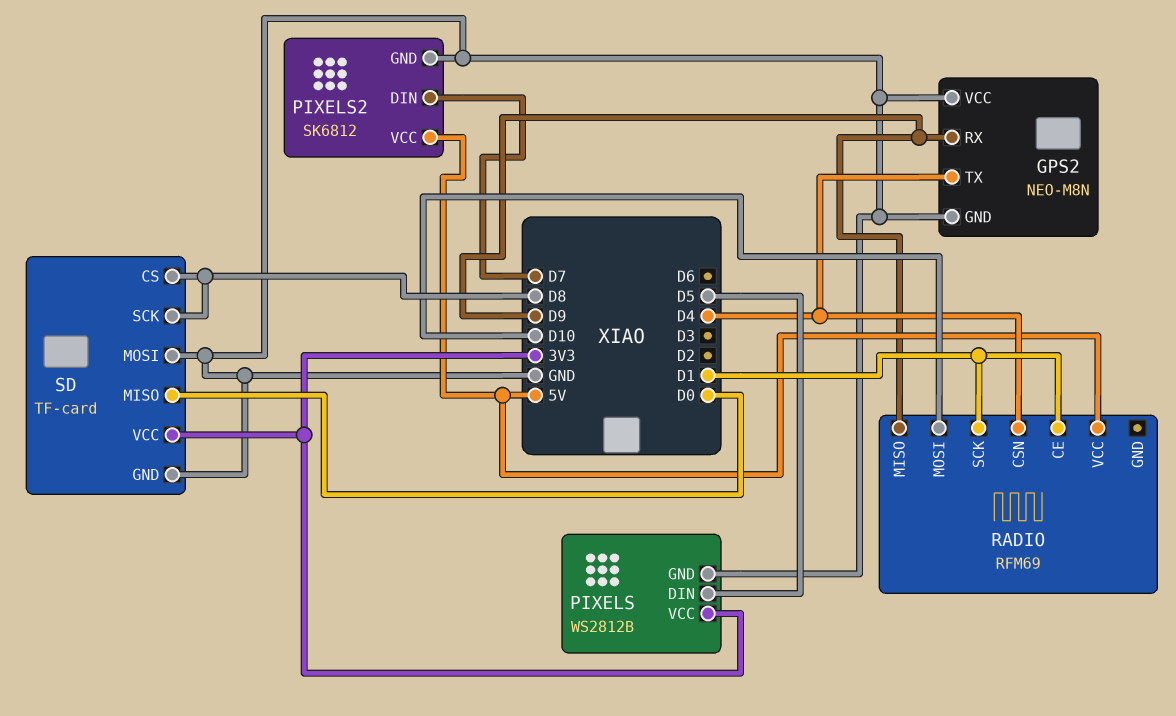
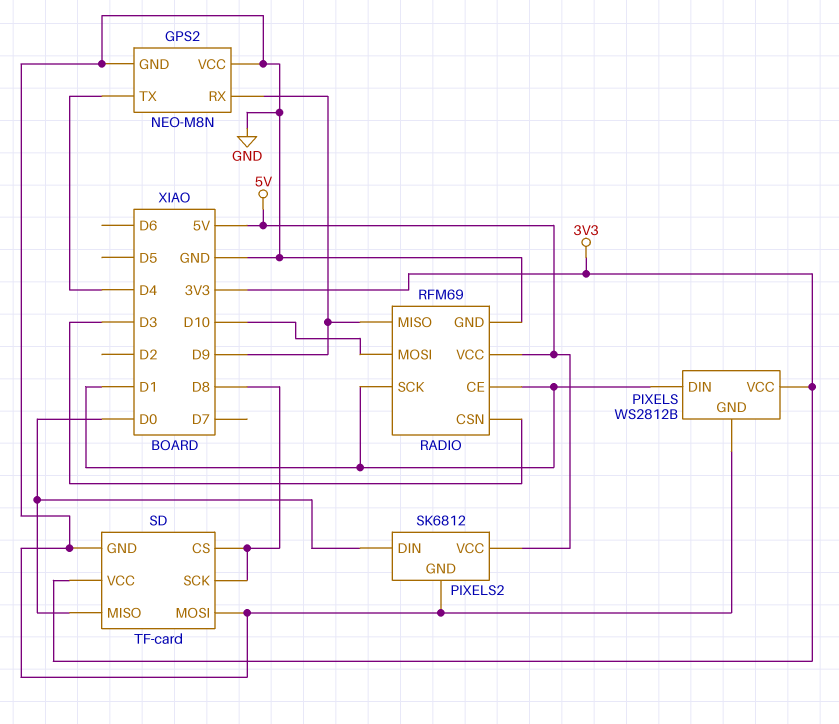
PIXELS pin DIN: D5 -> D1
PIXELS2 pin DIN: D7 -> D0
RADIO pin CSN: D4 -> D3
RADIO pin GND: none -> GND

